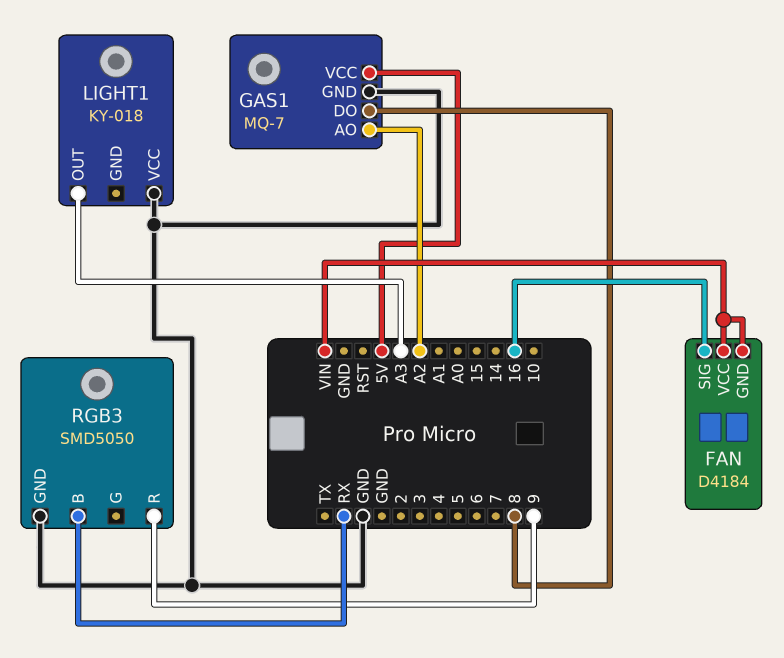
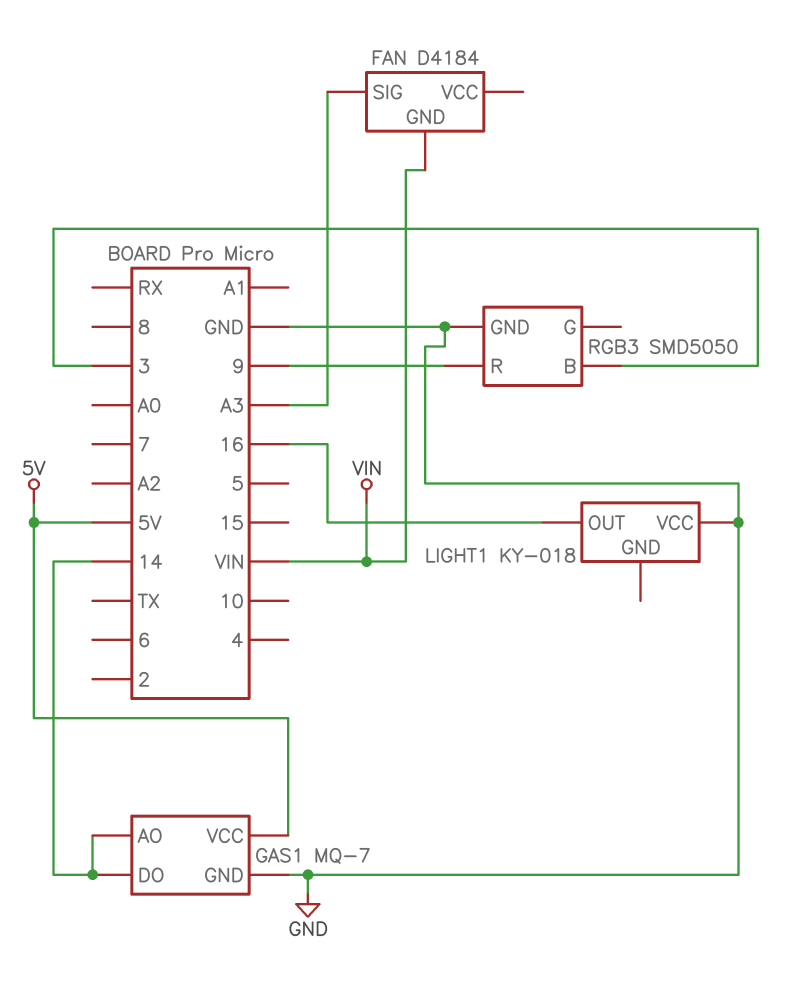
FAN pin SIG: 16 -> A3
FAN pin VCC: VIN -> none
GAS1 pin AO: A2 -> 14
GAS1 pin DO: 8 -> 14
LIGHT1 pin OUT: A3 -> 16
RGB3 pin B: RX -> 3

